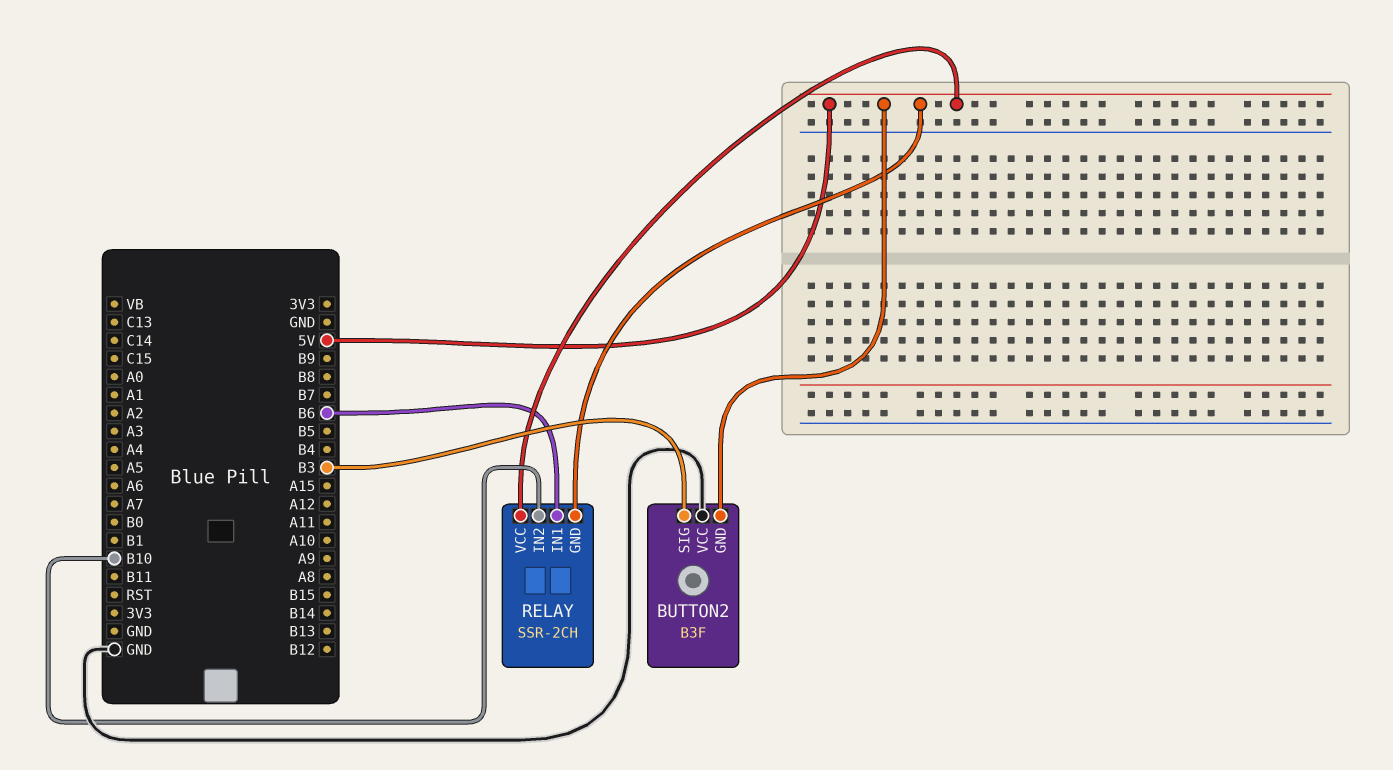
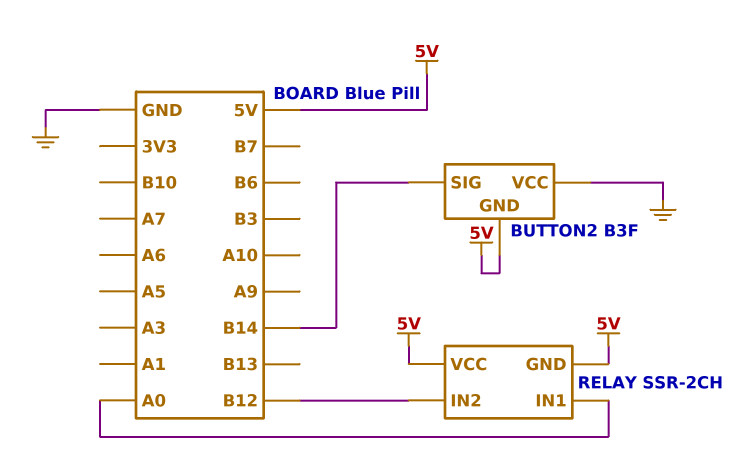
BUTTON2 pin SIG: B3 -> B14
RELAY pin IN1: B6 -> A0
RELAY pin IN2: B10 -> B12

